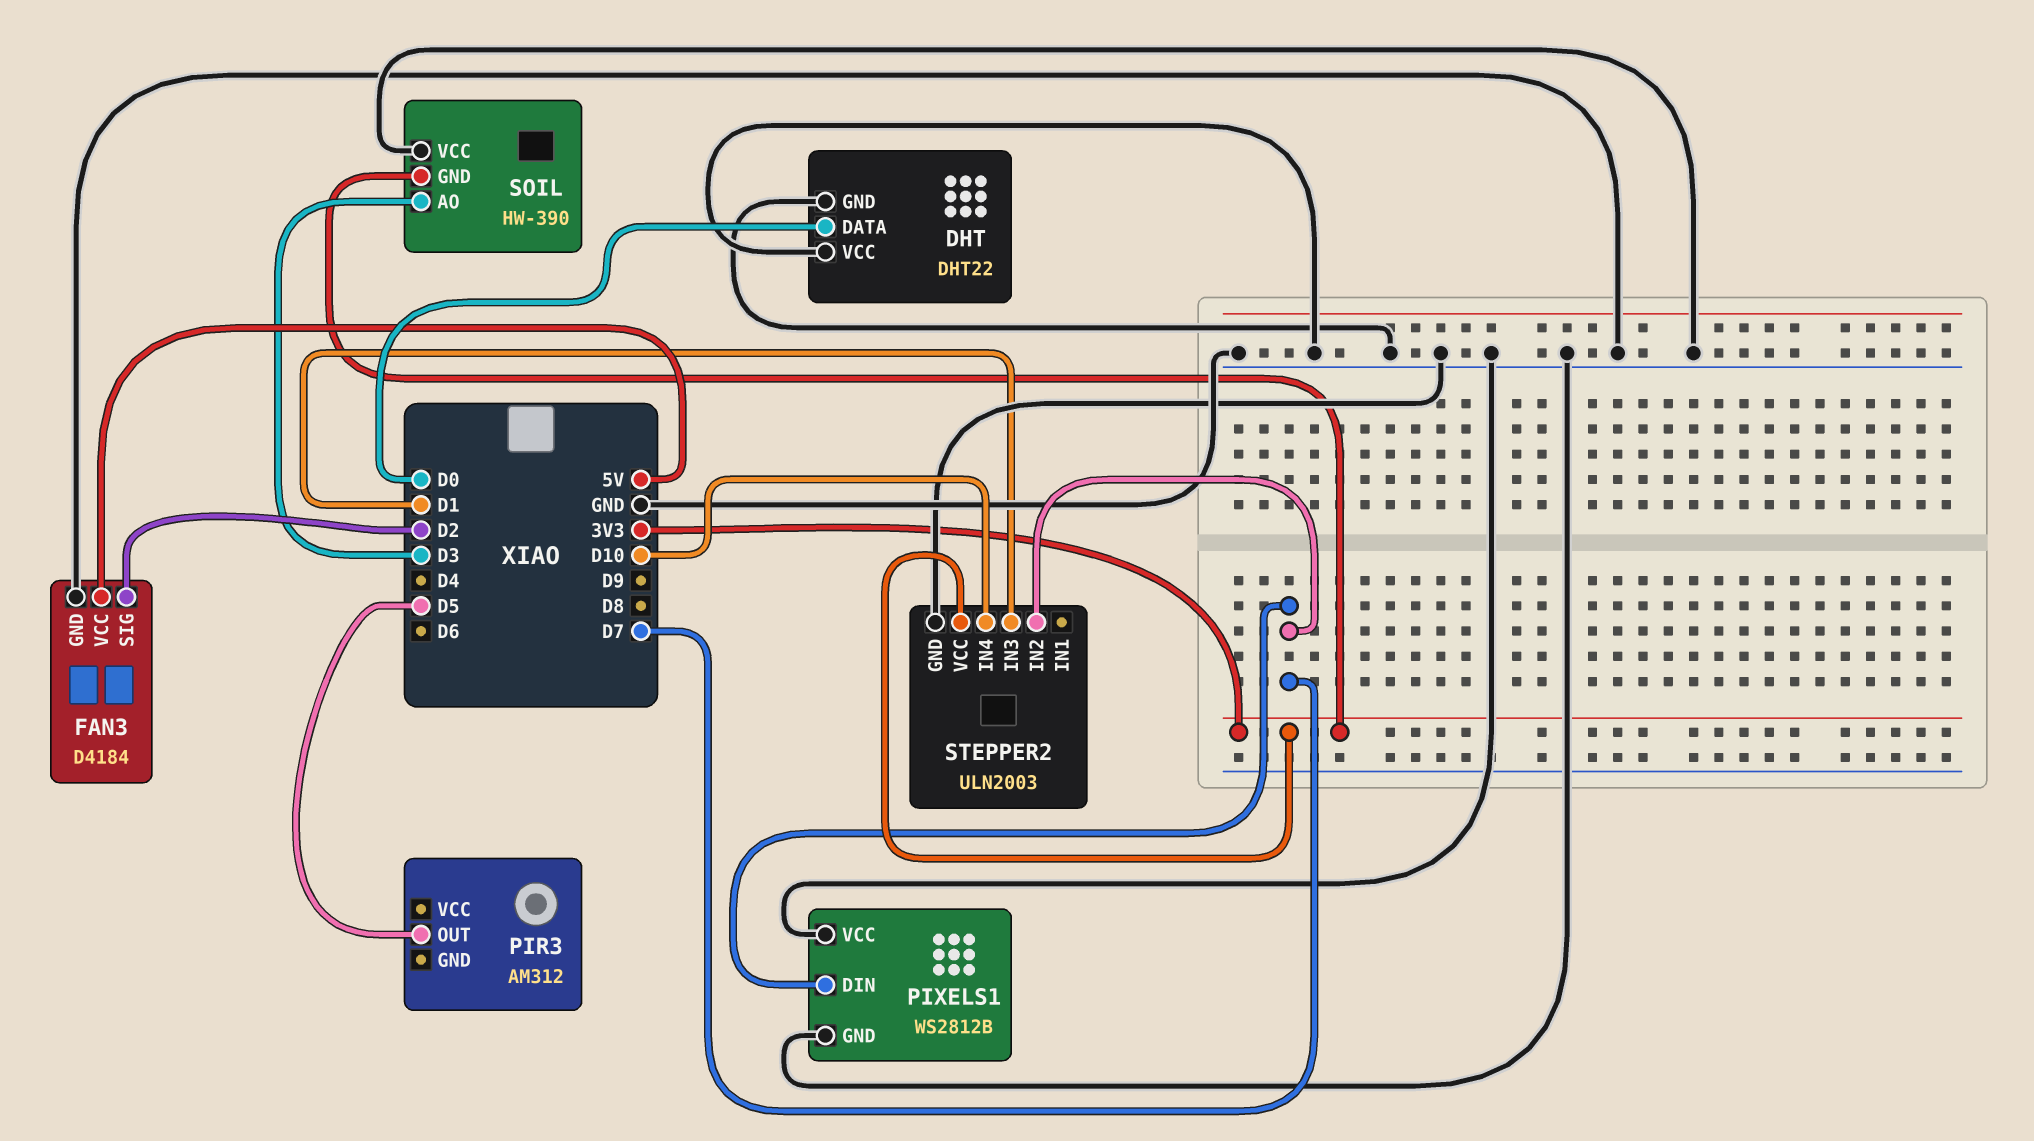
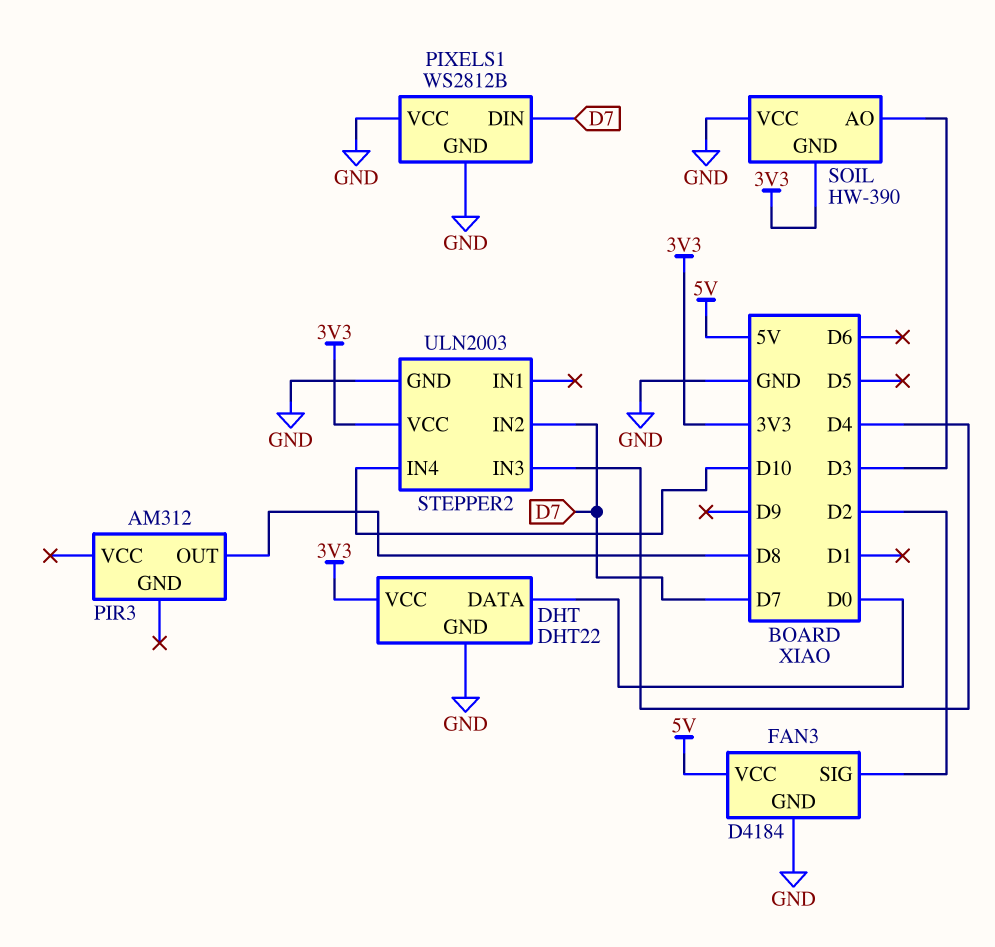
DHT pin VCC: GND -> 3V3
PIR3 pin OUT: D5 -> D8
STEPPER2 pin IN3: D1 -> D4

